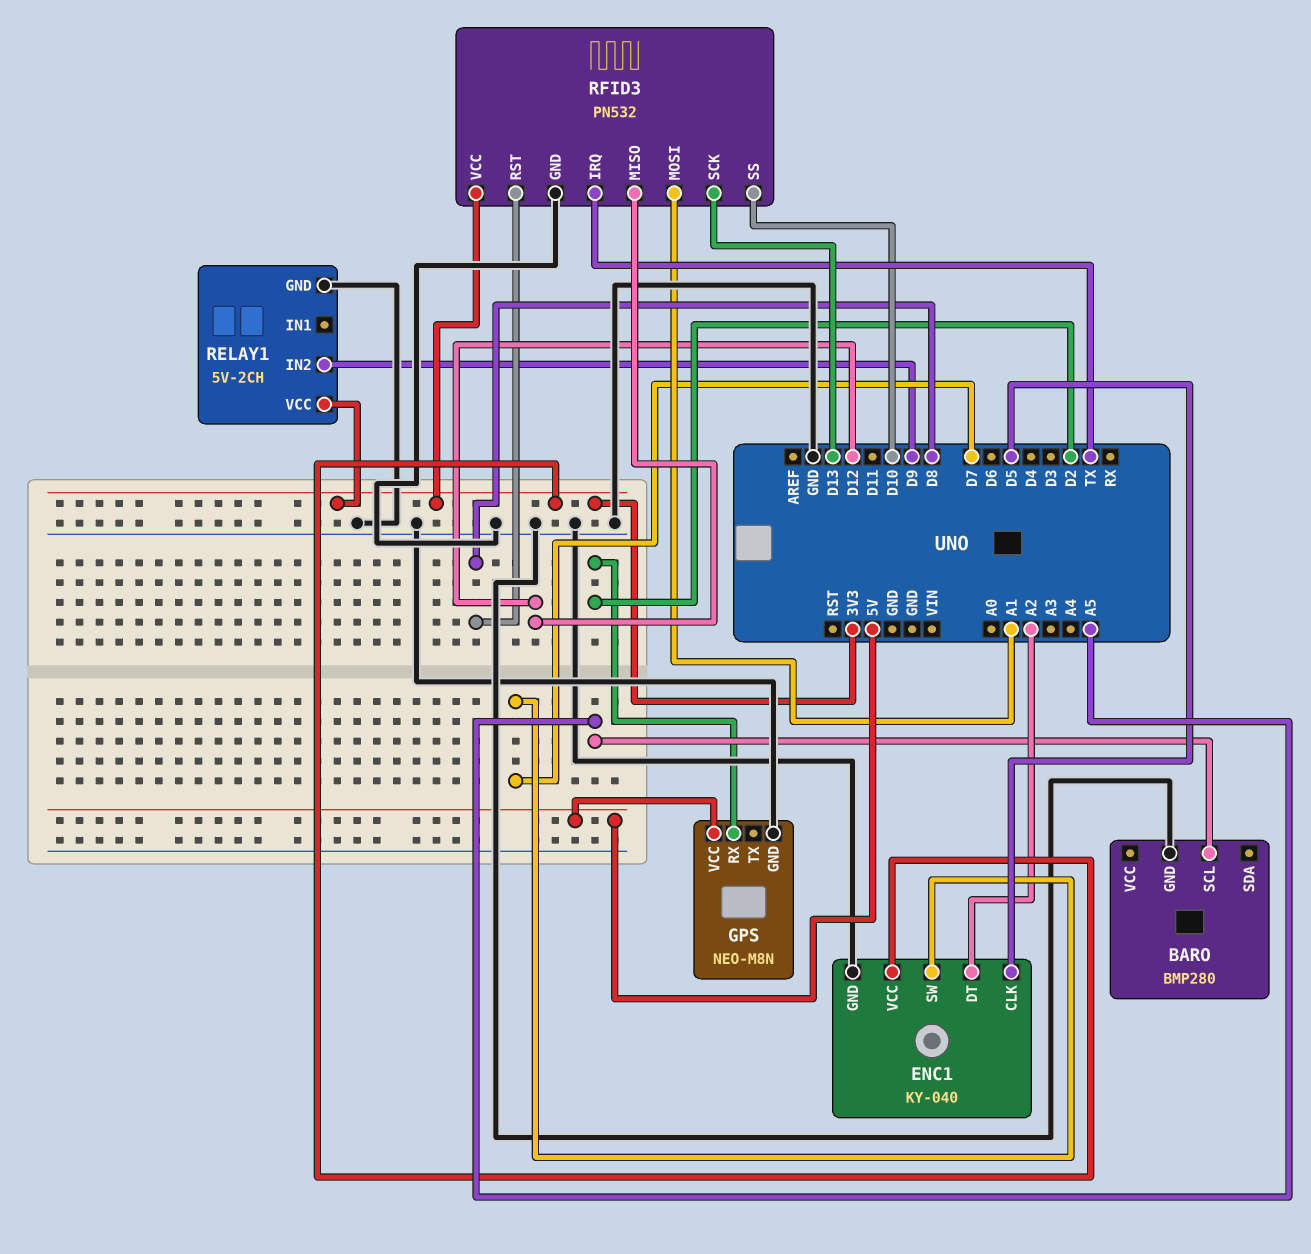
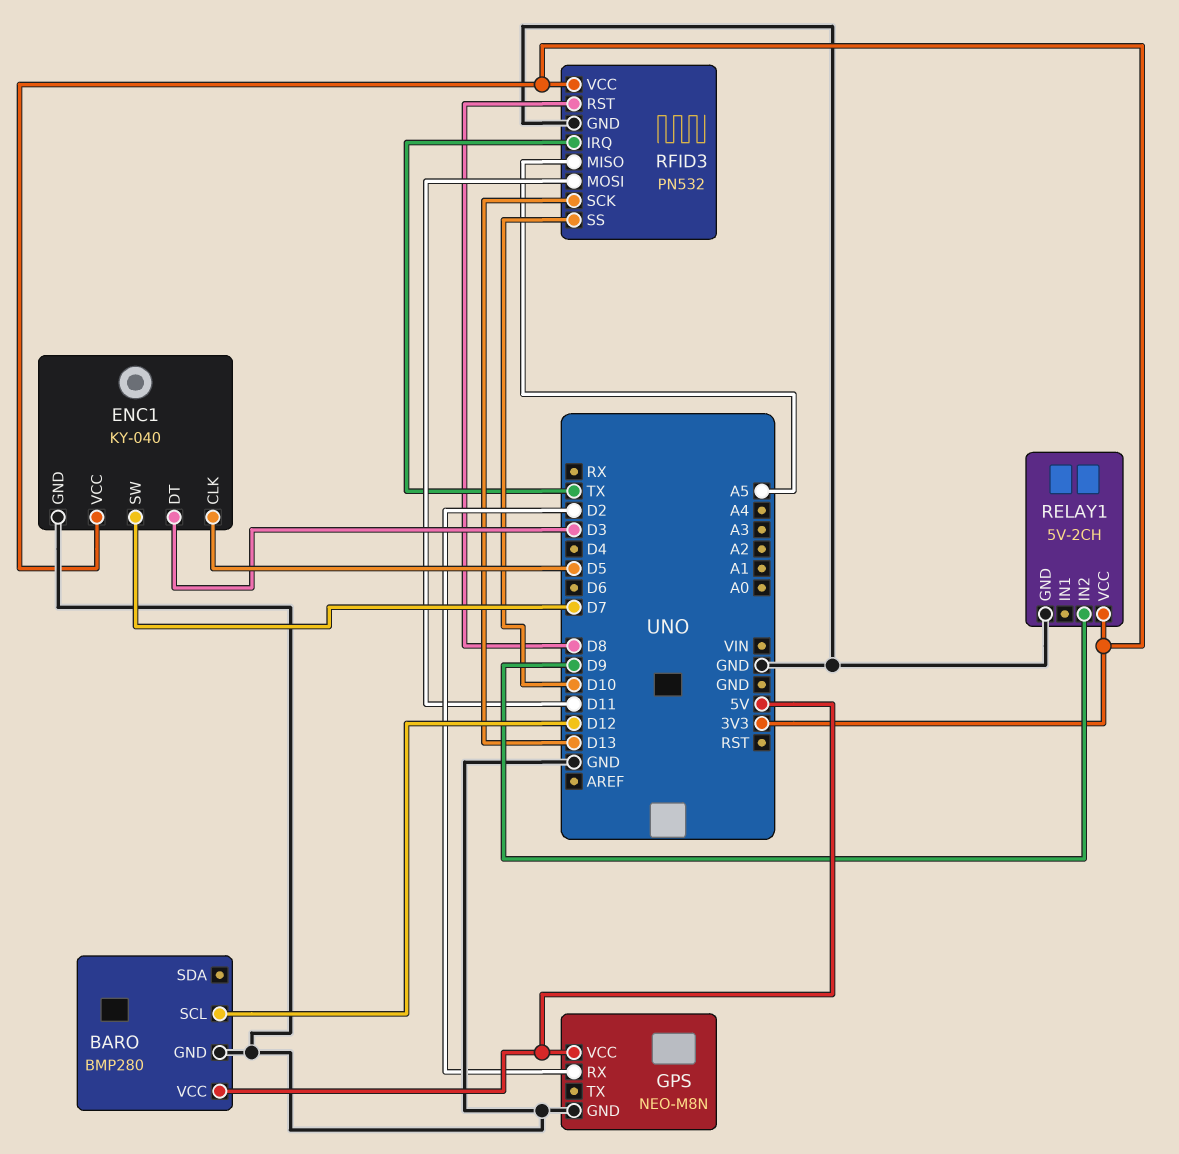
BARO pin SCL: A5 -> D12
BARO pin VCC: none -> 5V
ENC1 pin DT: A2 -> D3
RFID3 pin MISO: D12 -> A5
RFID3 pin MOSI: A1 -> D11

